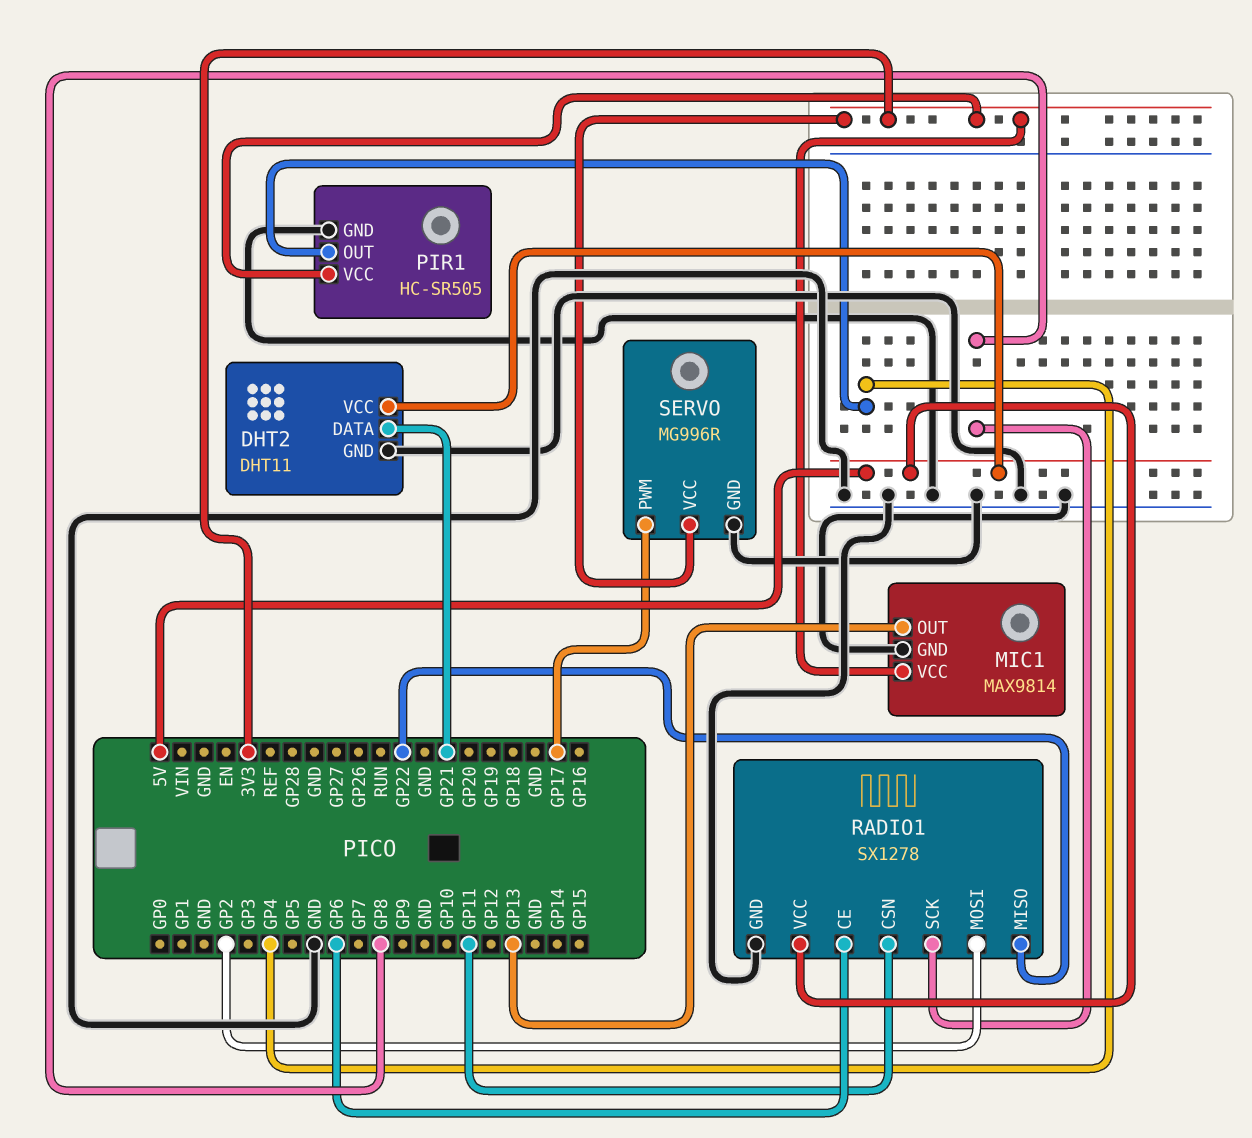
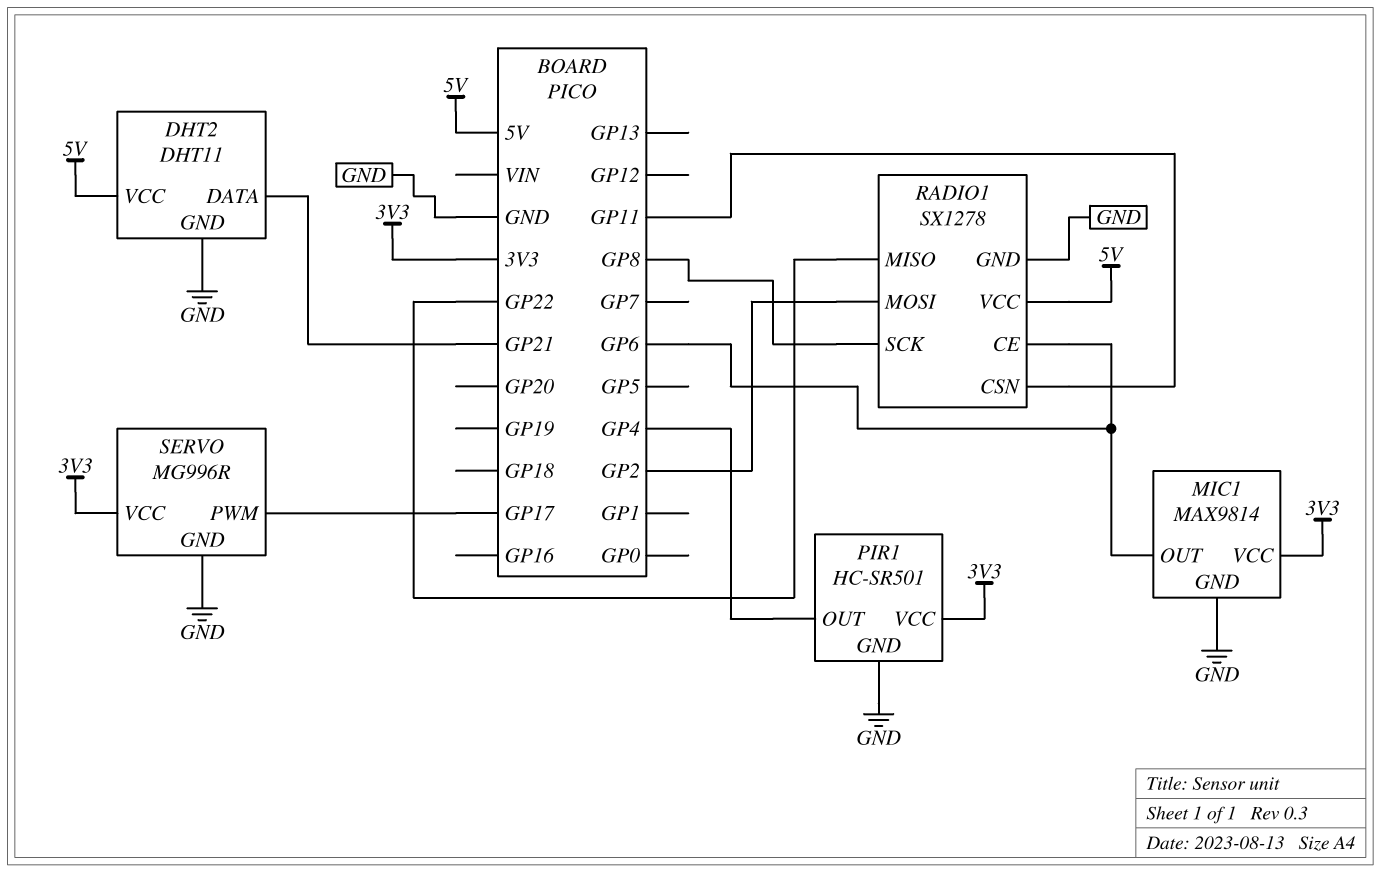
MIC1 pin OUT: GP13 -> GP6
PIR1: HC-SR505 -> HC-SR501

